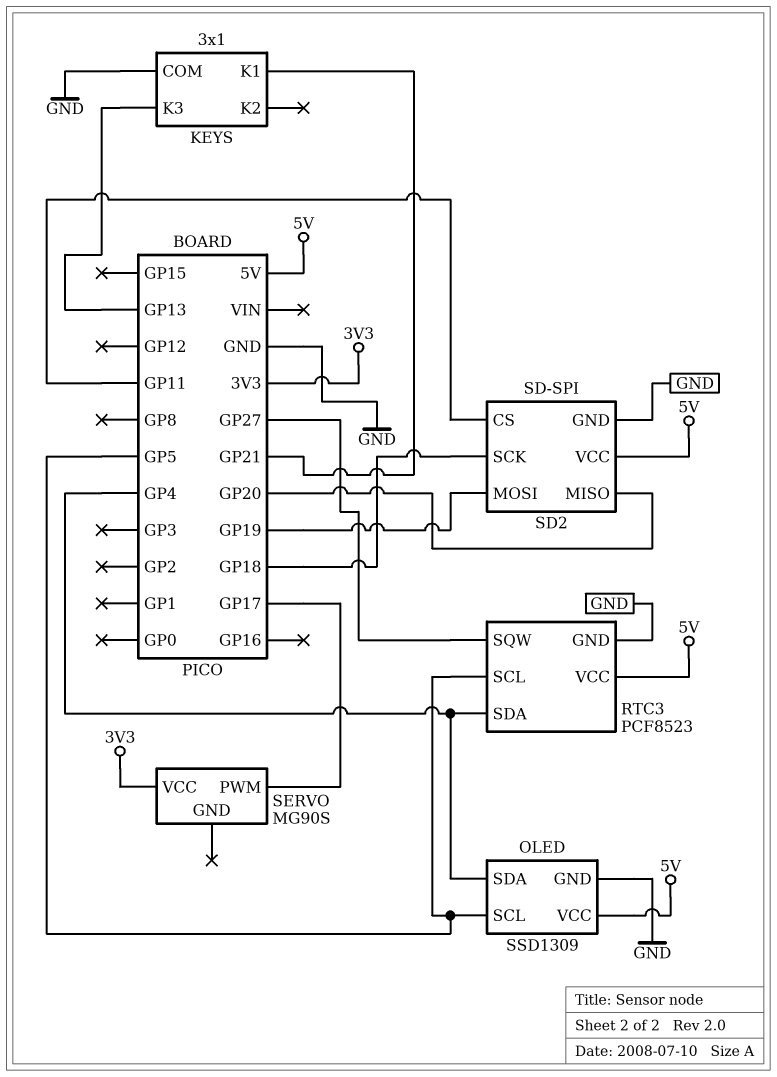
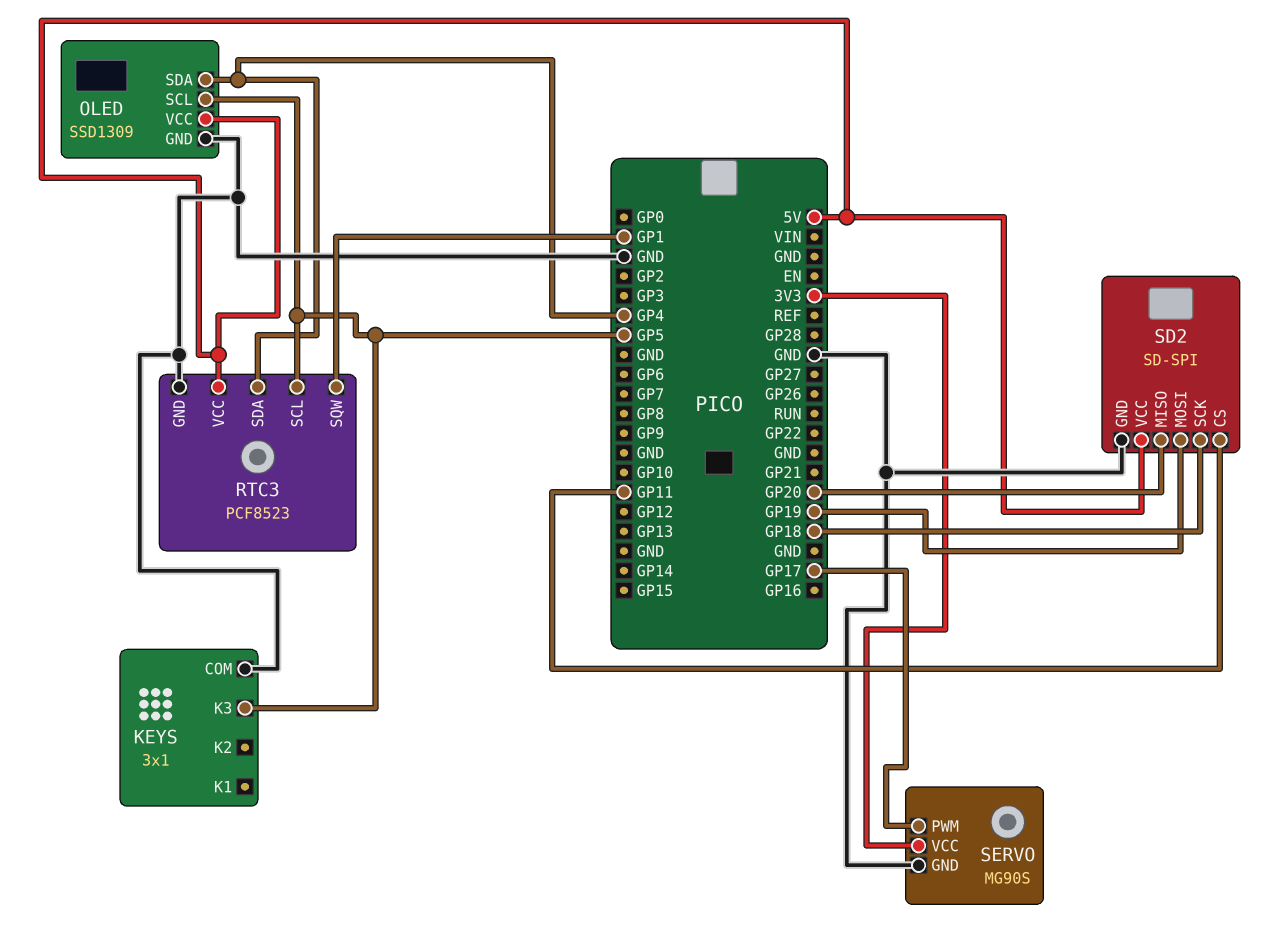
KEYS pin K1: GP21 -> none
KEYS pin K3: GP13 -> GP5
RTC3 pin SQW: GP27 -> GP1
SERVO pin GND: none -> GND

